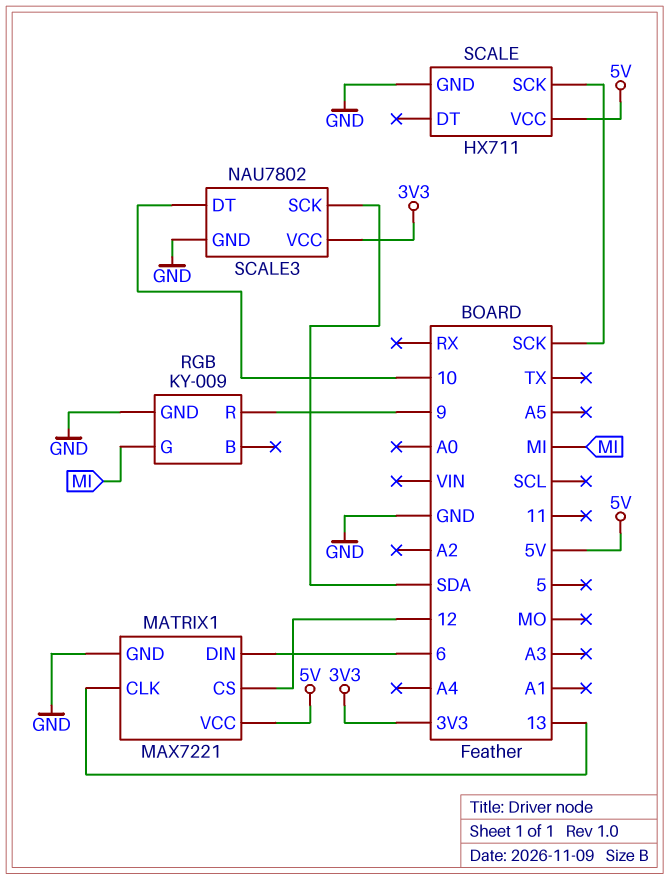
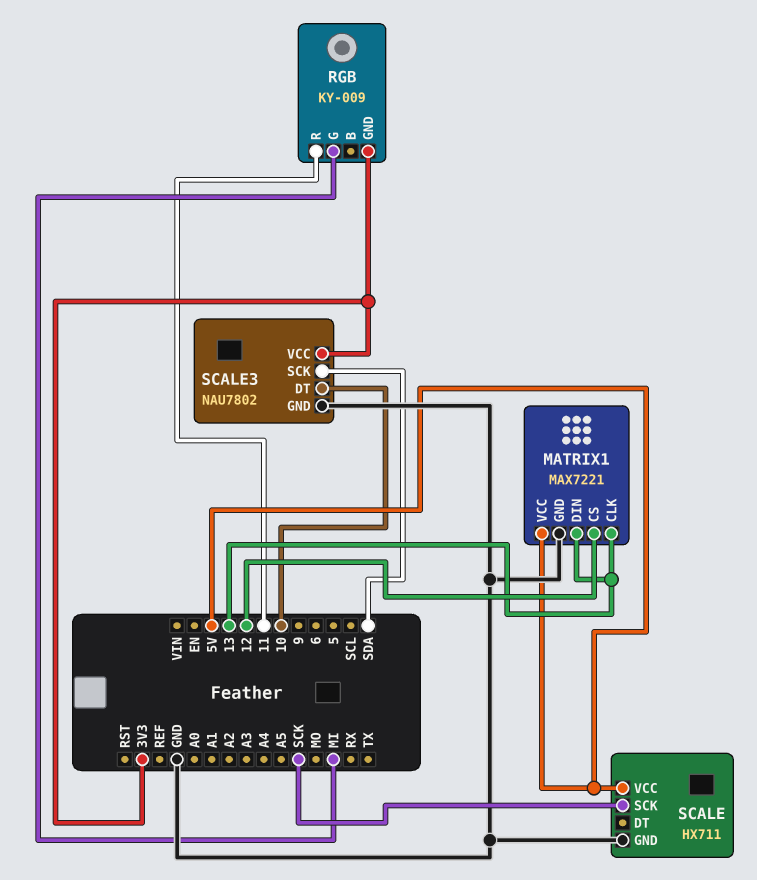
MATRIX1 pin DIN: 6 -> 13
RGB pin GND: GND -> 3V3
RGB pin R: 9 -> 11

